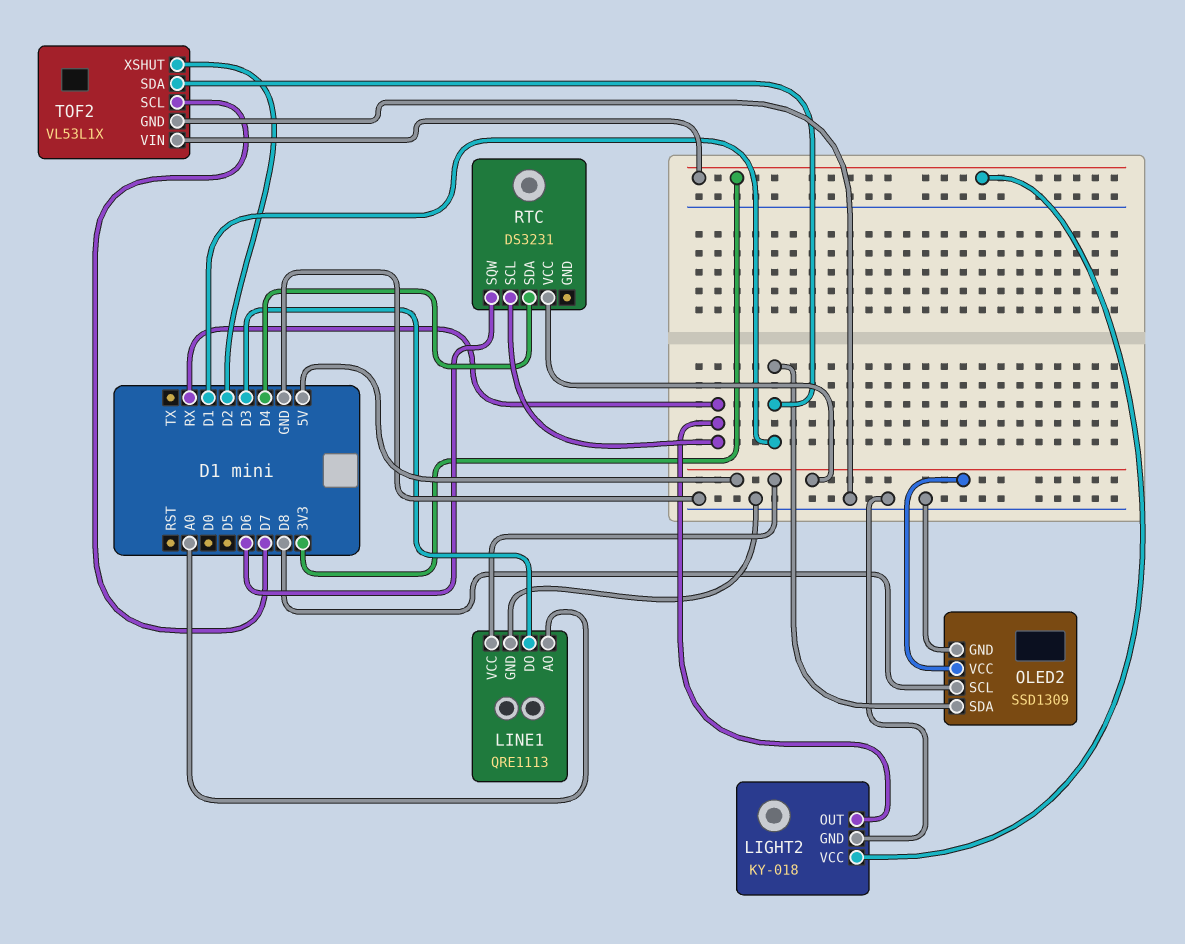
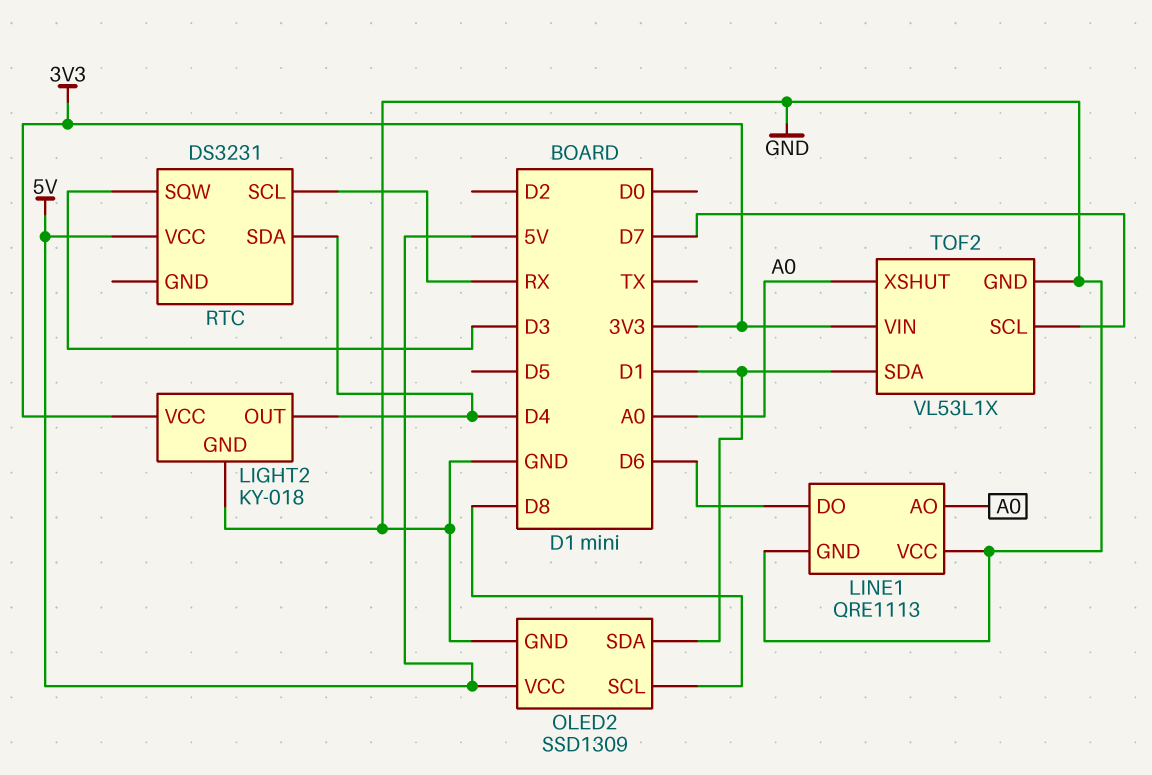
LIGHT2 pin OUT: RX -> D4
LINE1 pin DO: D3 -> D6
LINE1 pin VCC: 5V -> GND
RTC pin SQW: D6 -> D3
TOF2 pin XSHUT: D2 -> A0

